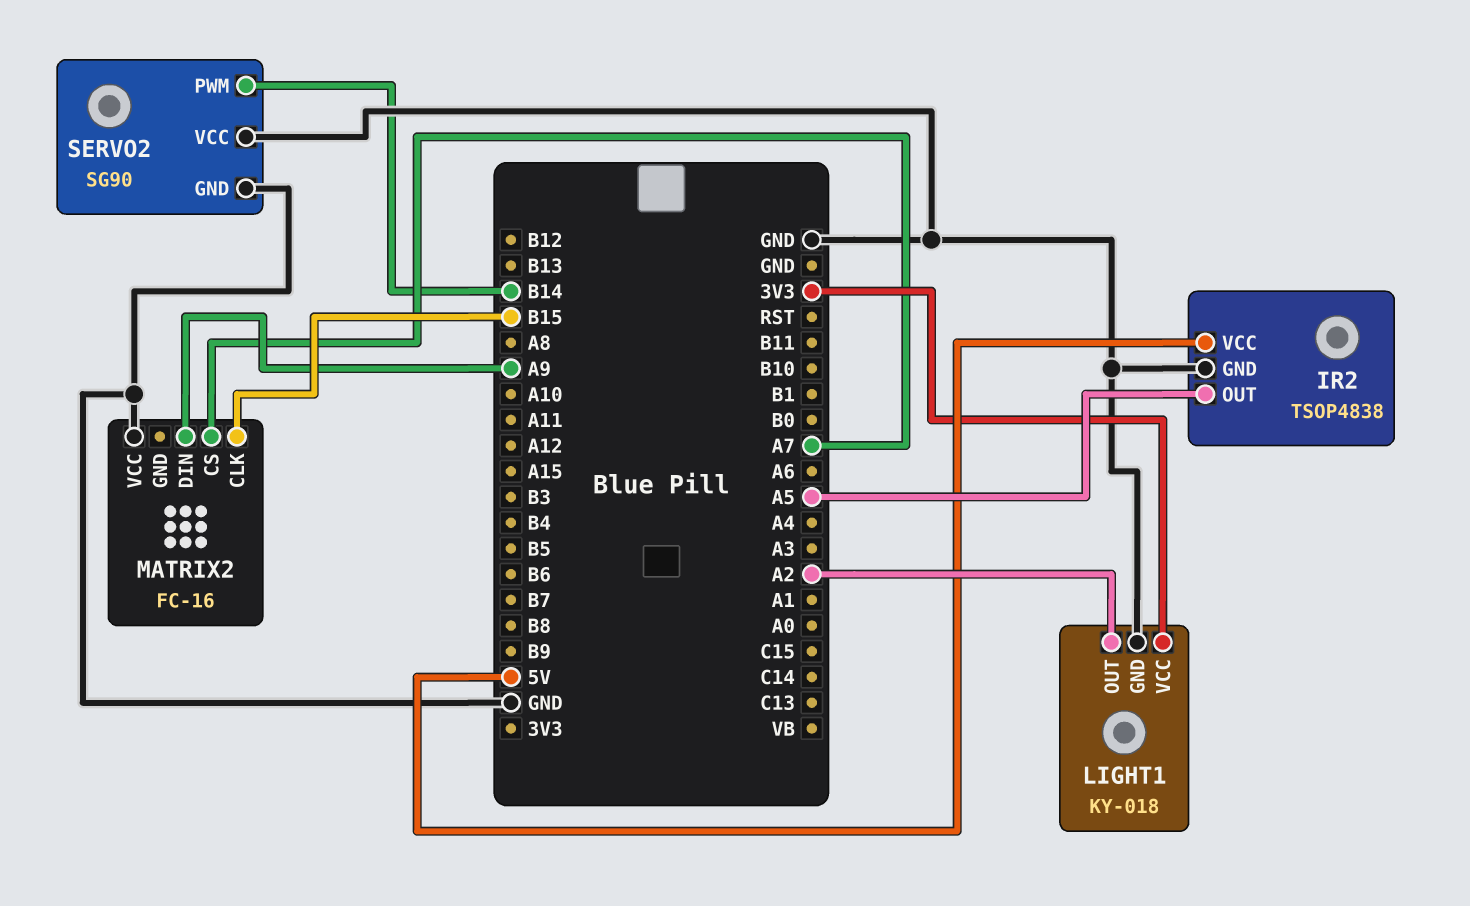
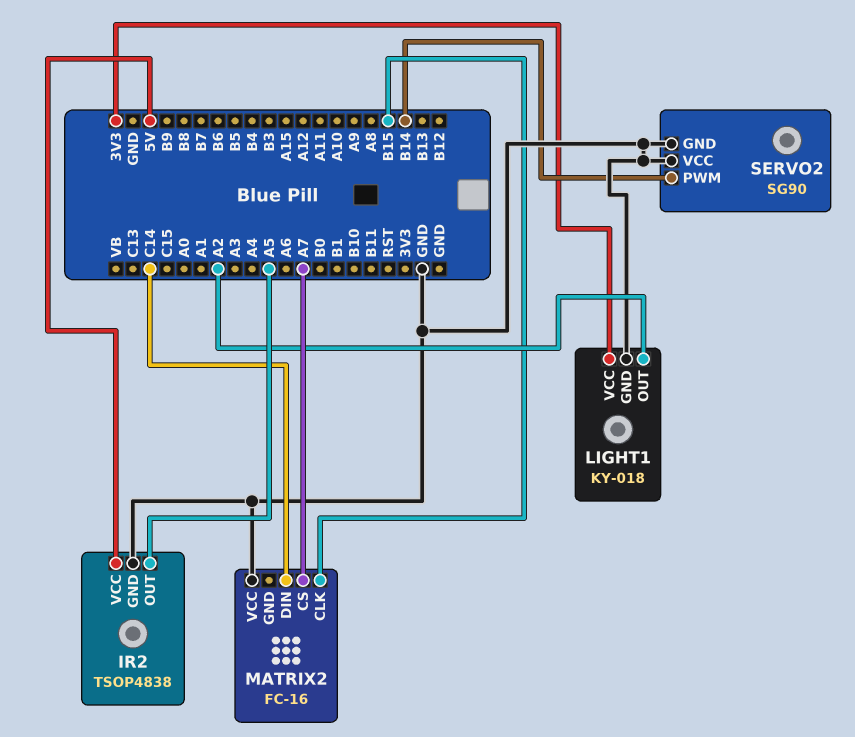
MATRIX2 pin DIN: A9 -> C14

